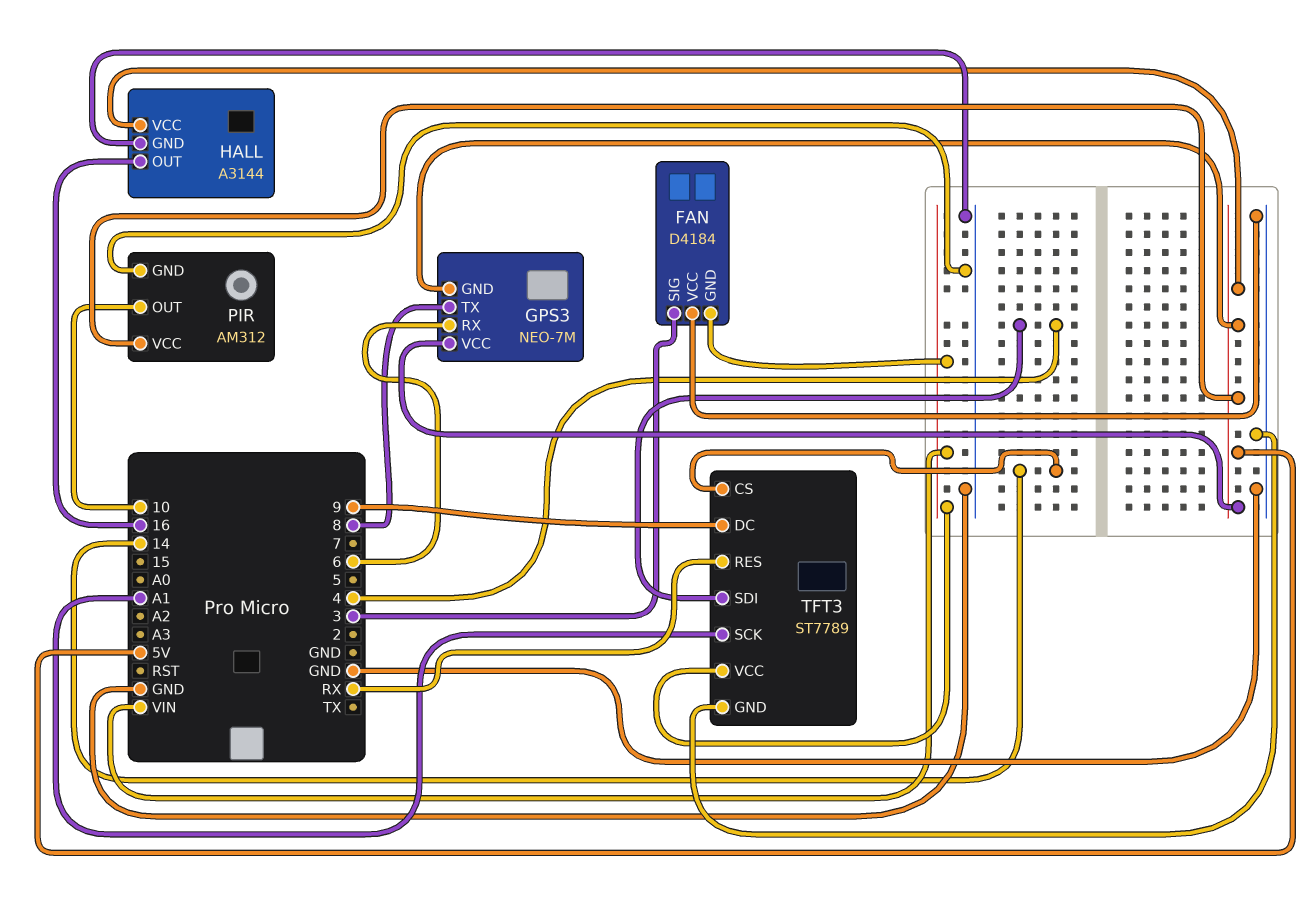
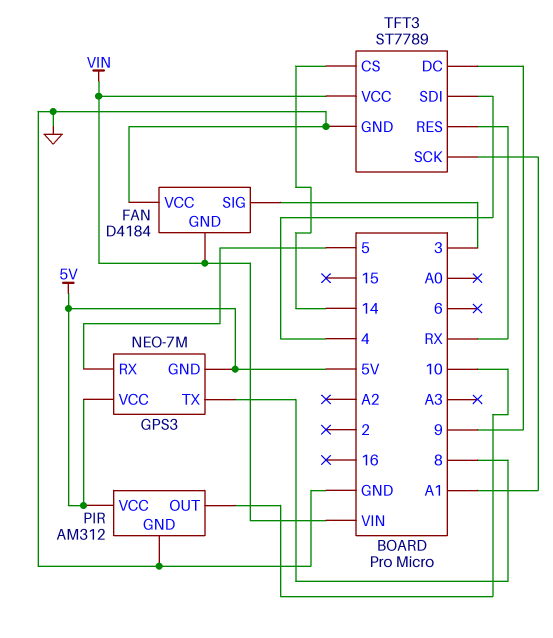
GPS3 pin RX: 6 -> 5
HALL: A3144 -> none
HALL pin GND: GND -> none
HALL pin OUT: 16 -> none
HALL pin VCC: 5V -> none

